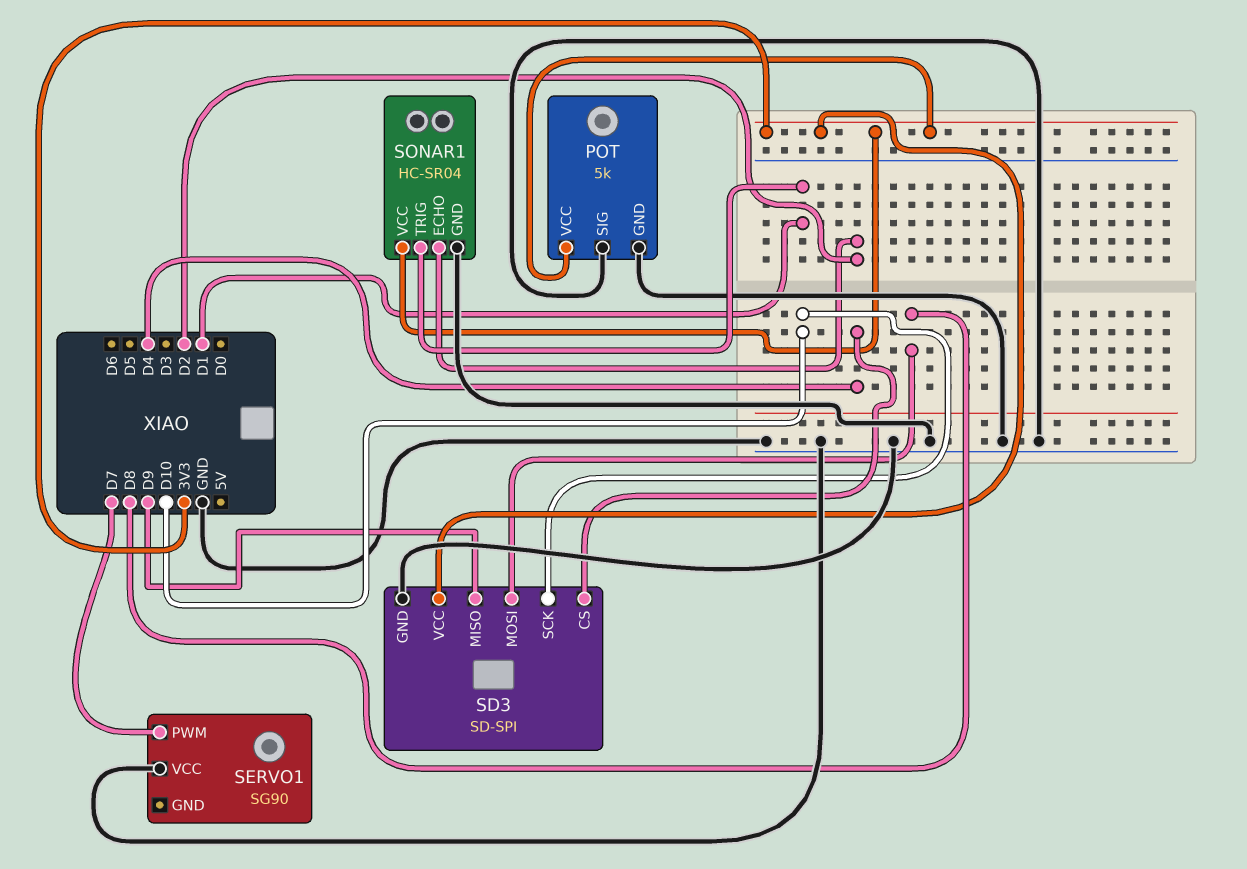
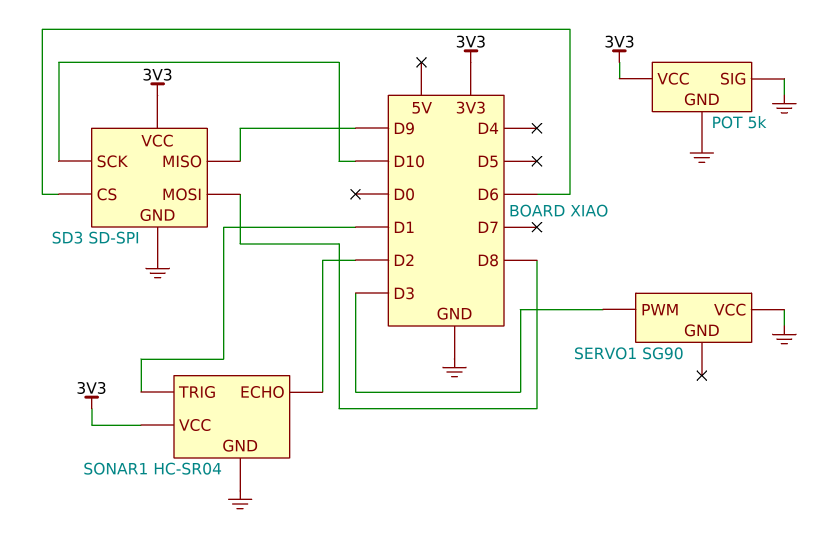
SD3 pin CS: D4 -> D6
SERVO1 pin PWM: D7 -> D3

